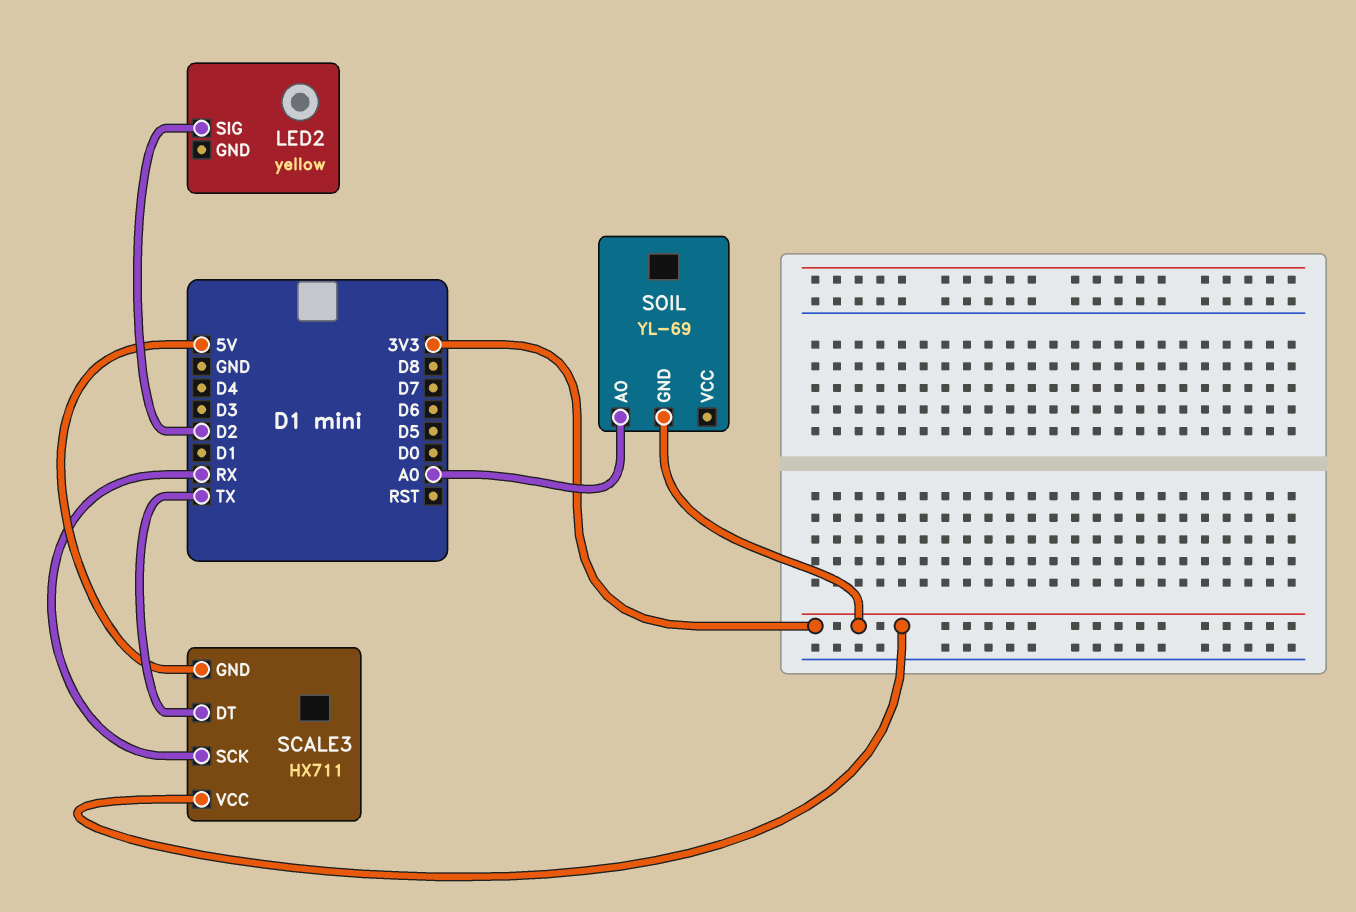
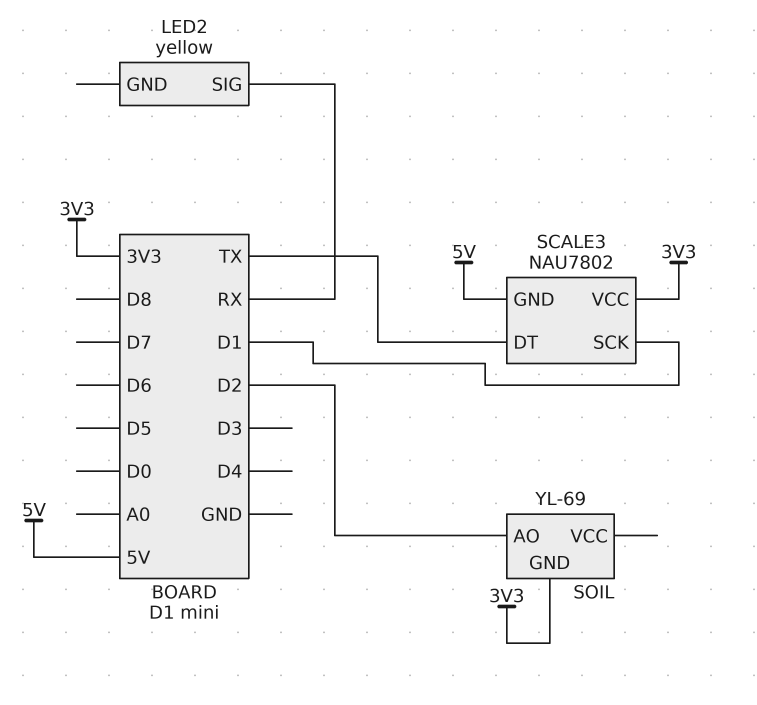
LED2 pin SIG: D2 -> RX
SCALE3: HX711 -> NAU7802
SCALE3 pin SCK: RX -> D1
SOIL pin AO: A0 -> D2

